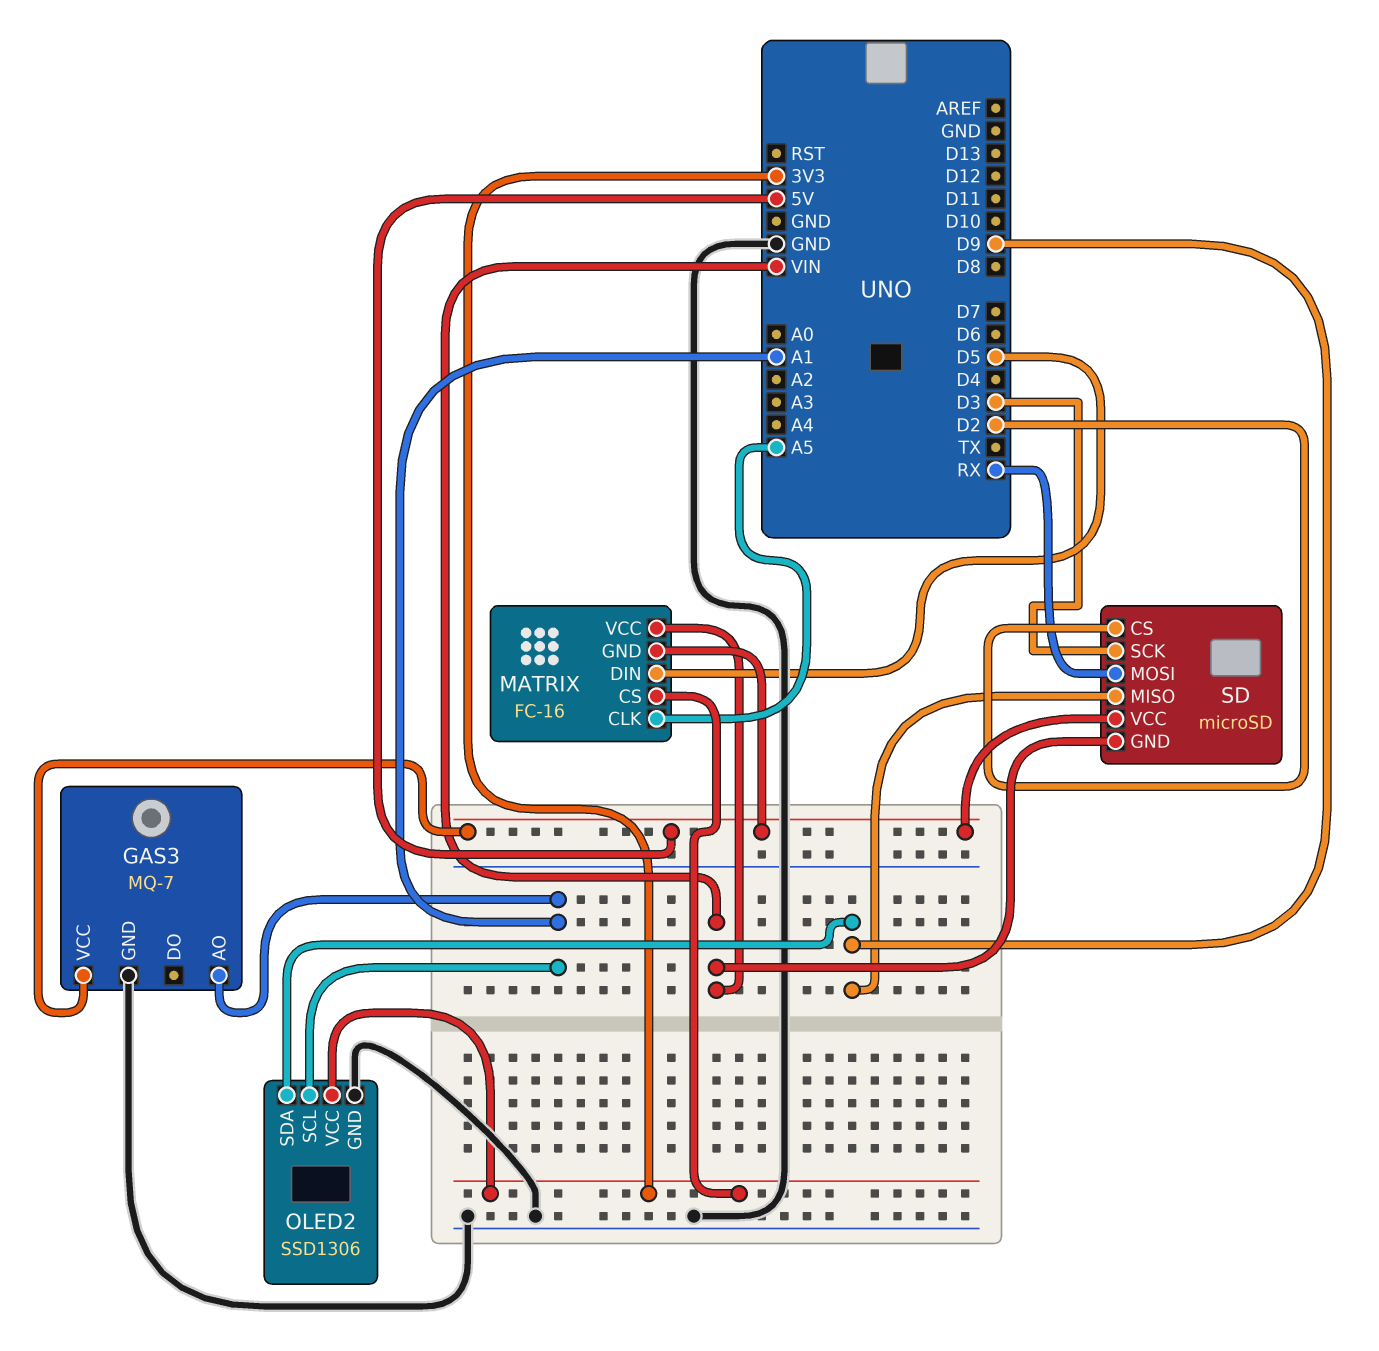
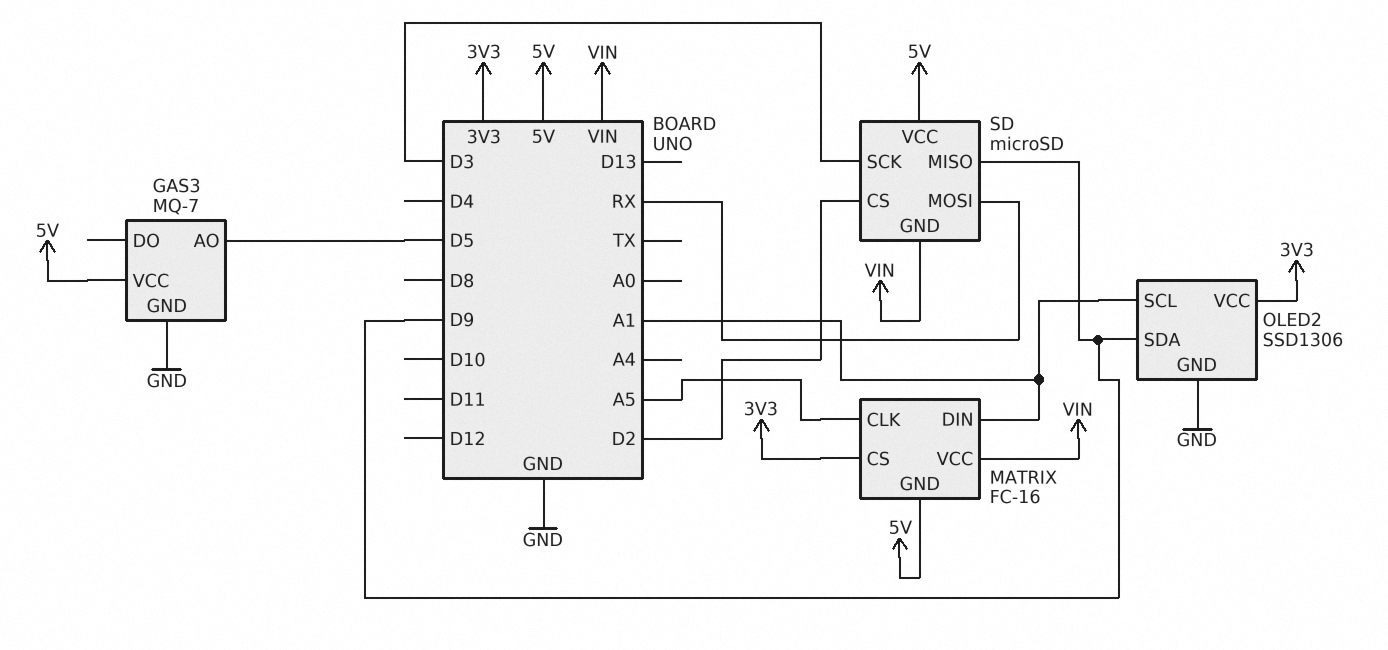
GAS3 pin AO: A1 -> D5
MATRIX pin DIN: D5 -> A1

